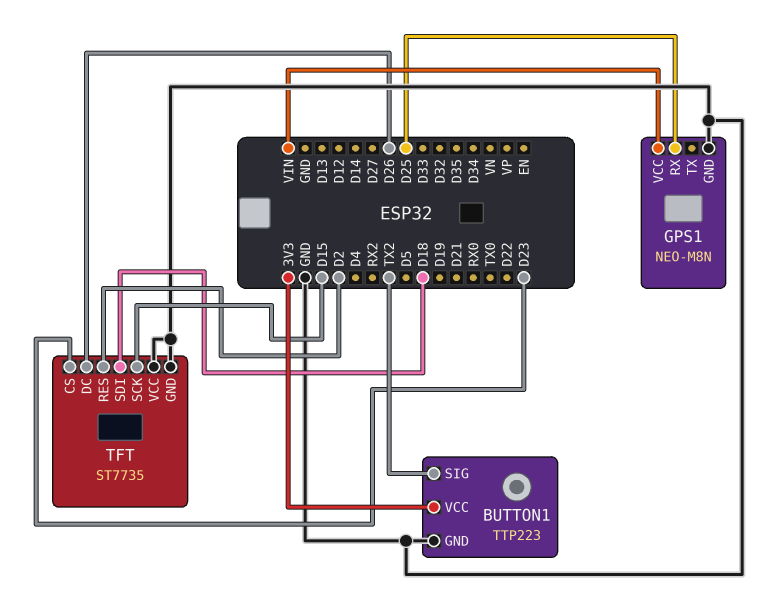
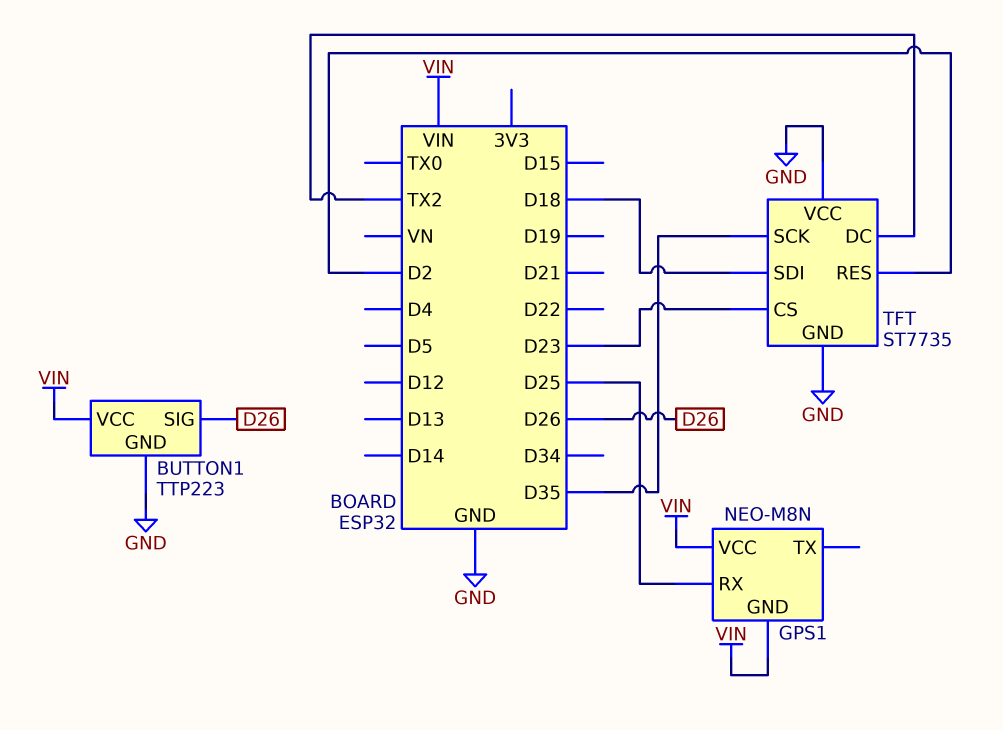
BUTTON1 pin SIG: TX2 -> D26
BUTTON1 pin VCC: 3V3 -> VIN
GPS1 pin GND: GND -> VIN
TFT pin DC: D26 -> TX2
TFT pin SCK: D15 -> D35

